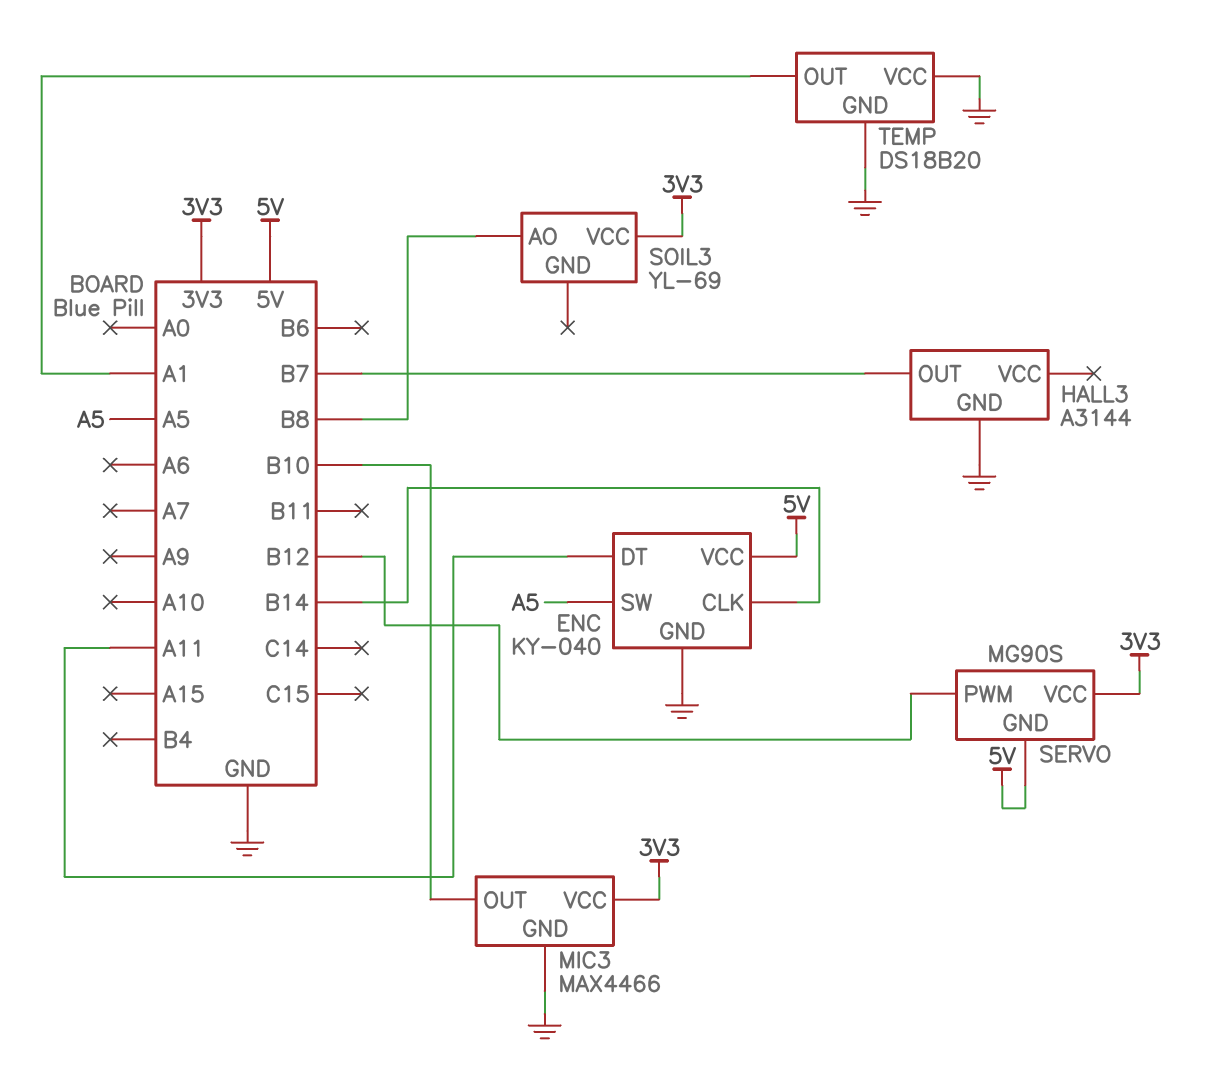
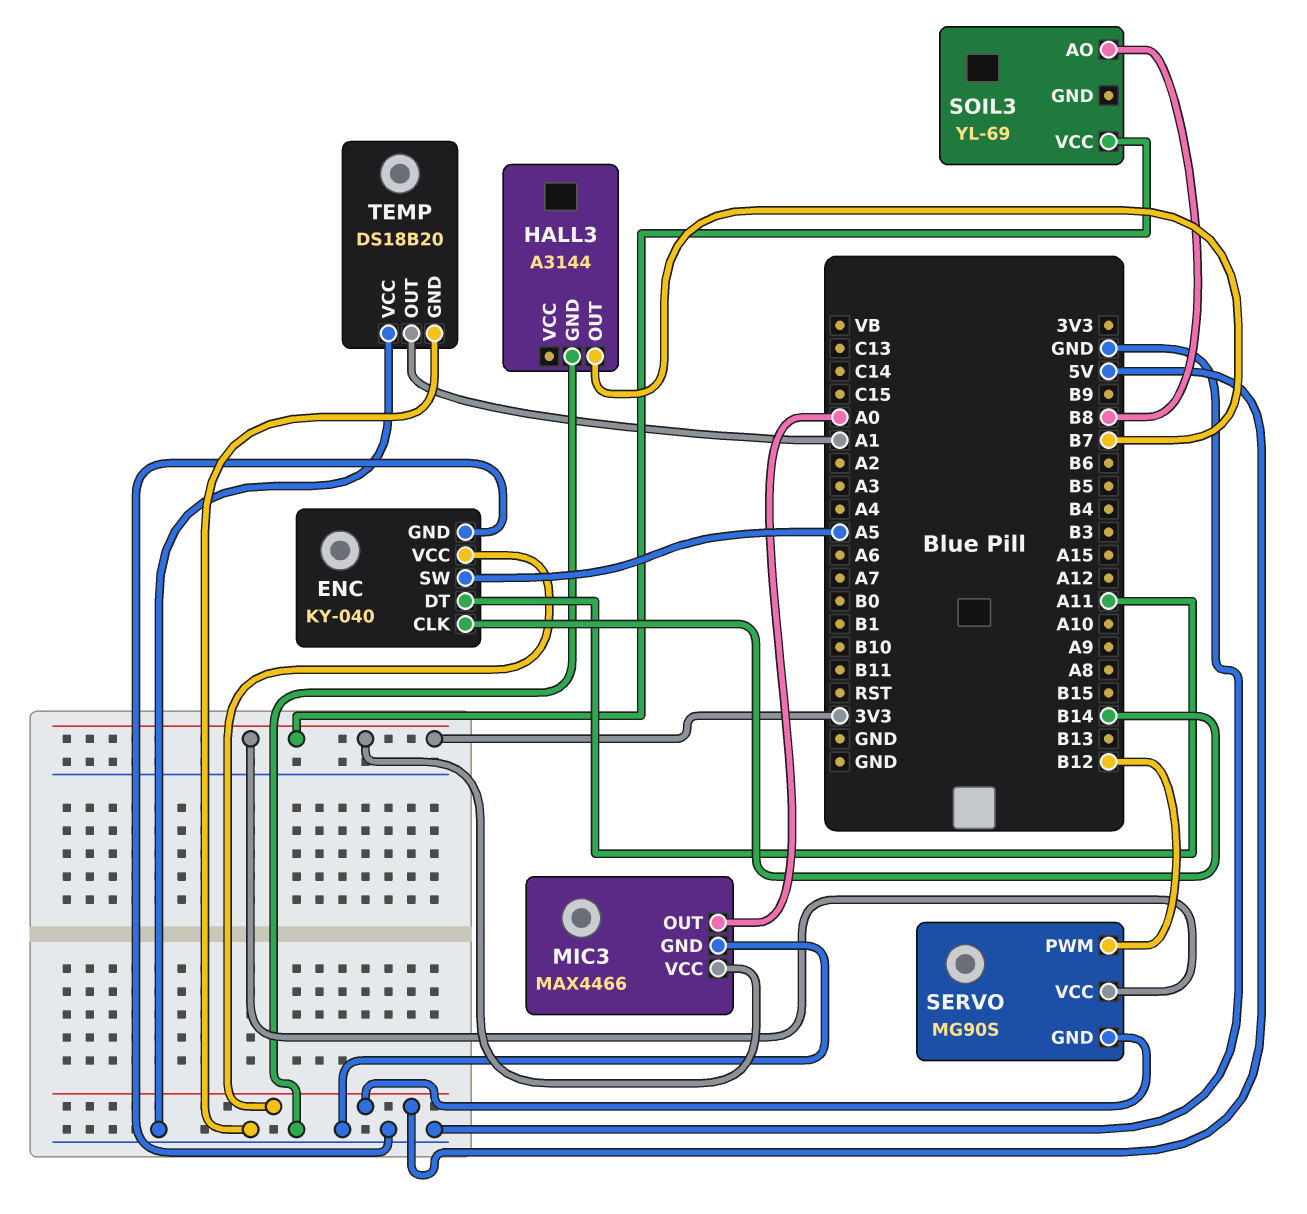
MIC3 pin OUT: B10 -> A0

